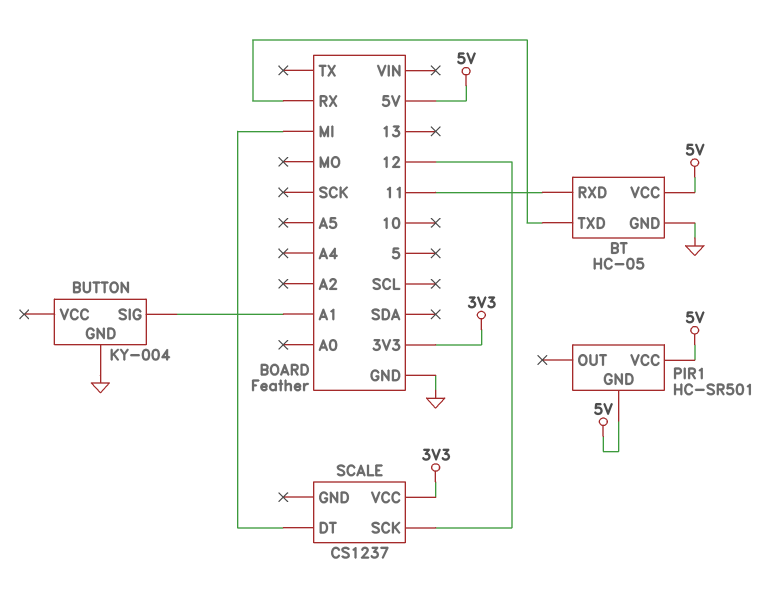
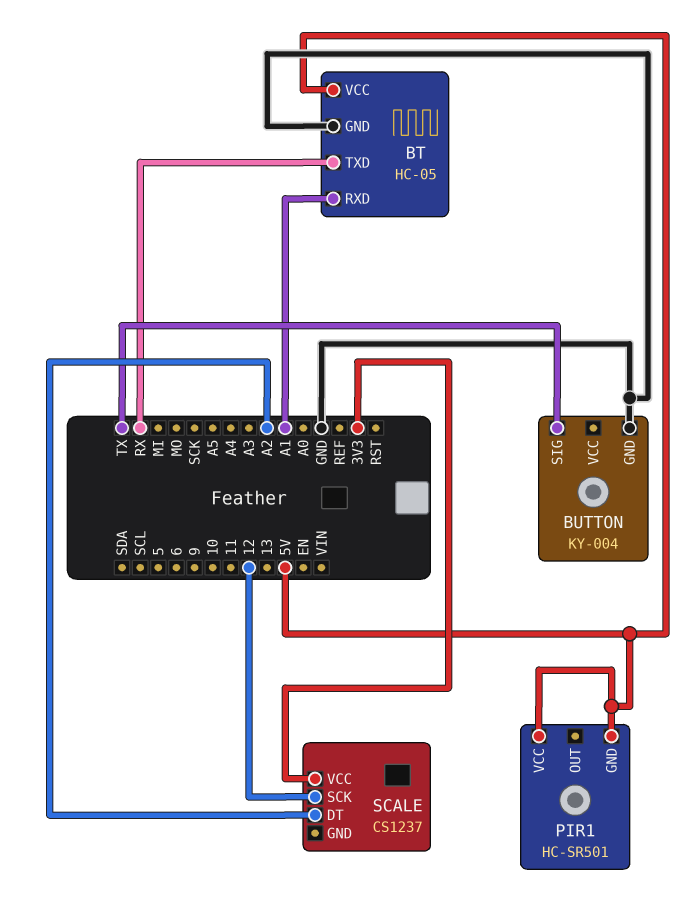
BT pin RXD: 11 -> A1
BUTTON pin SIG: A1 -> TX
SCALE pin DT: MI -> A2

